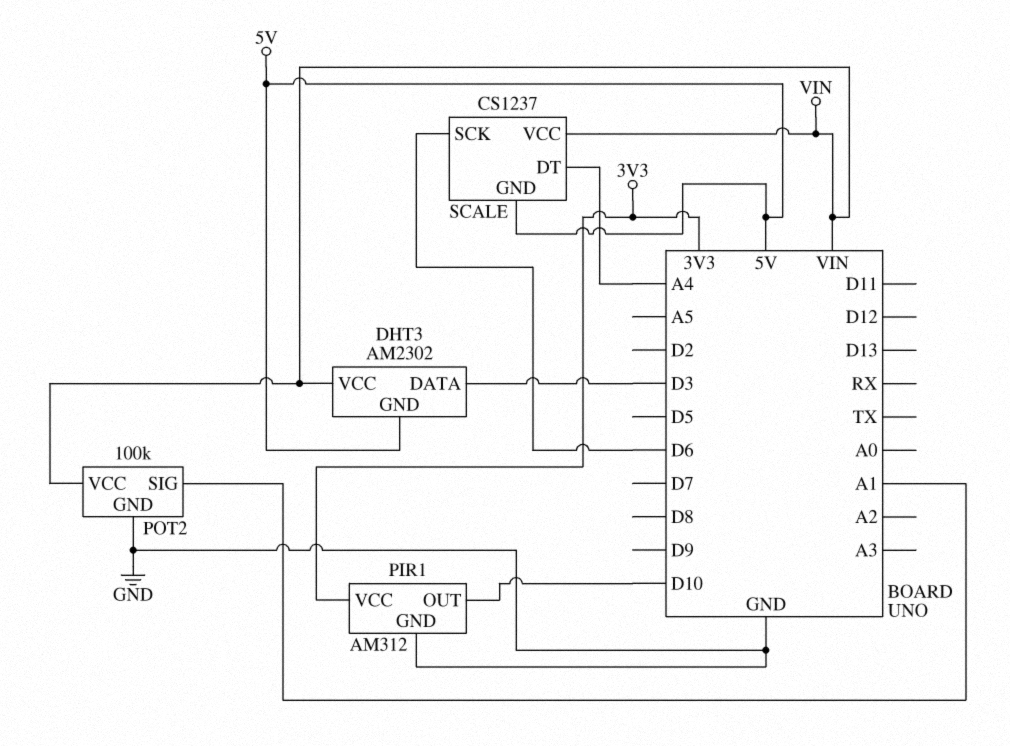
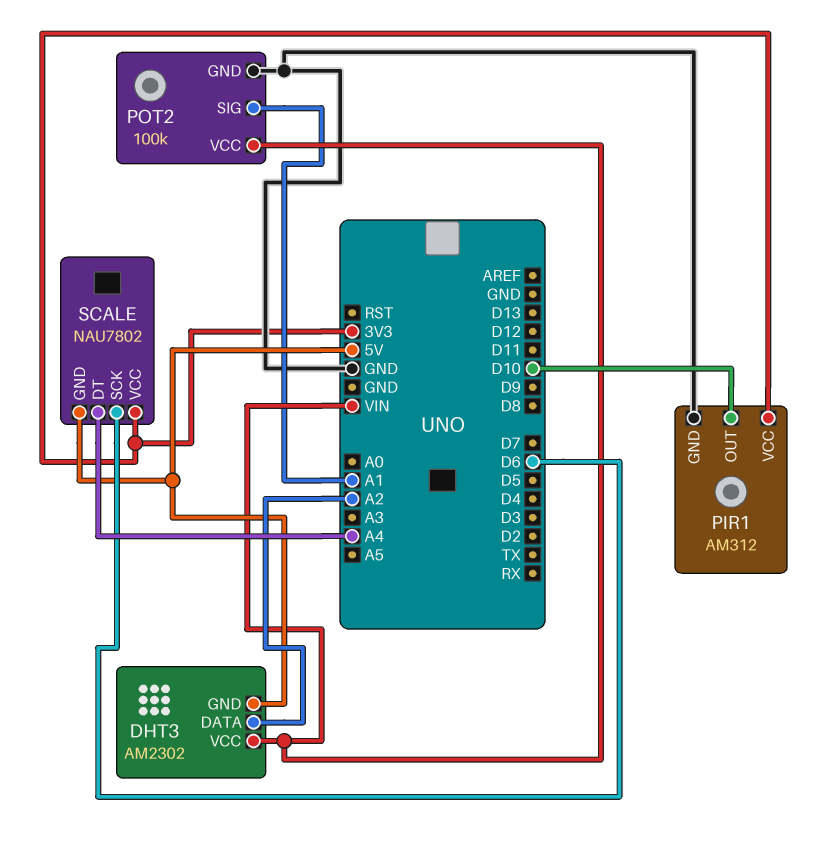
DHT3 pin DATA: D3 -> A2
SCALE: CS1237 -> NAU7802
SCALE pin VCC: VIN -> 3V3

